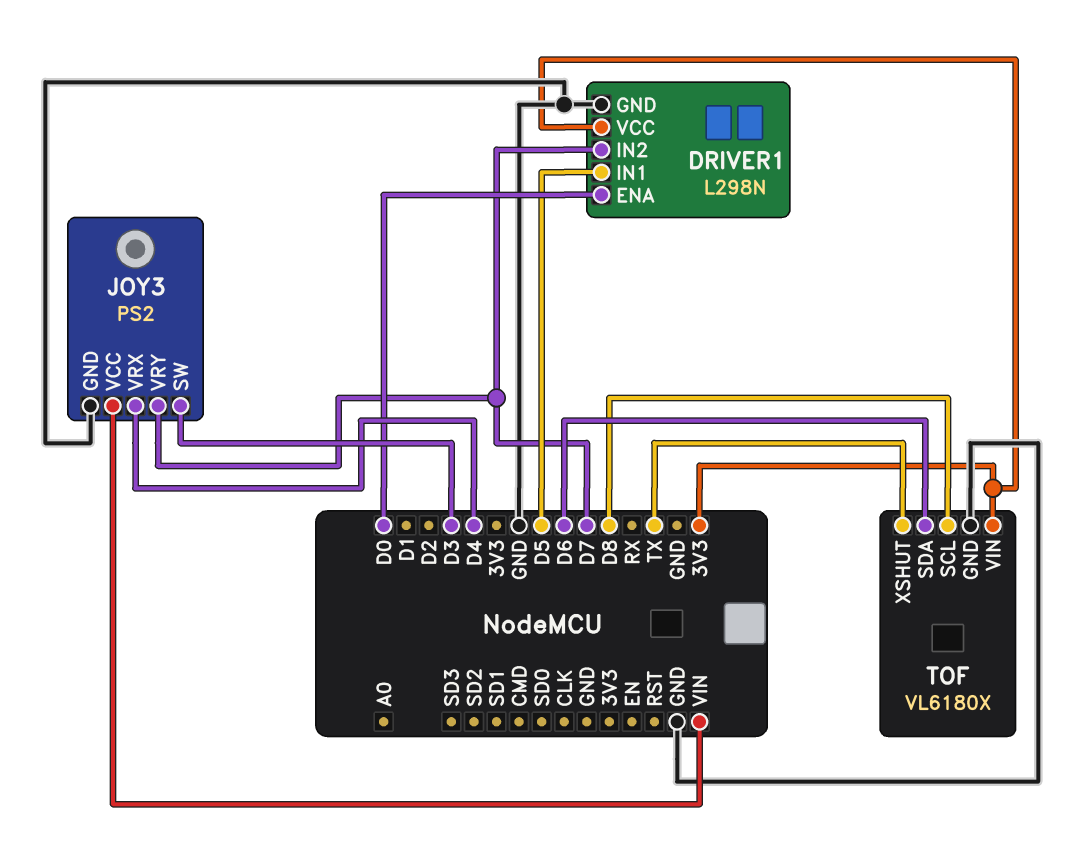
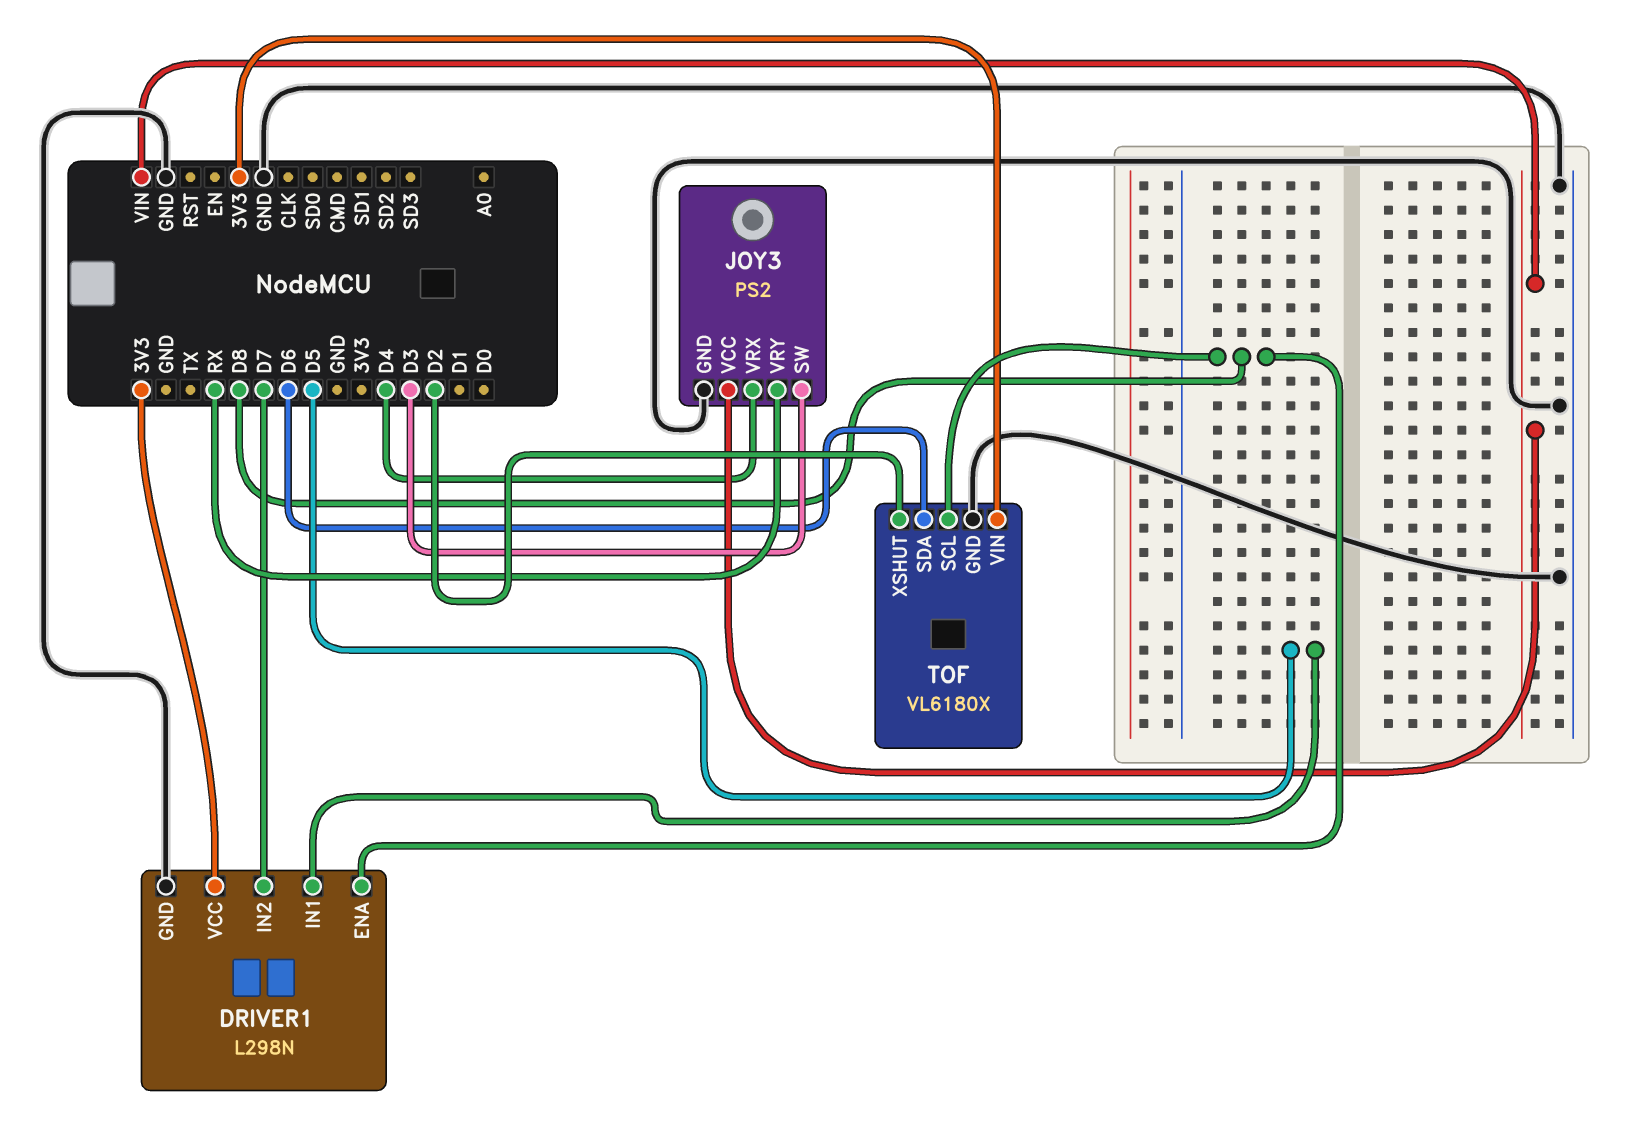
DRIVER1 pin ENA: D0 -> D8
JOY3 pin VRY: D7 -> RX
TOF pin XSHUT: TX -> D2

